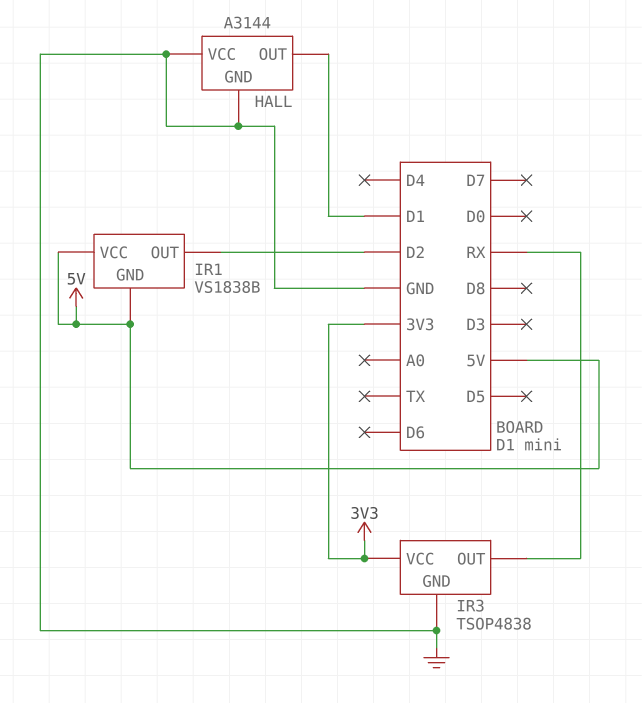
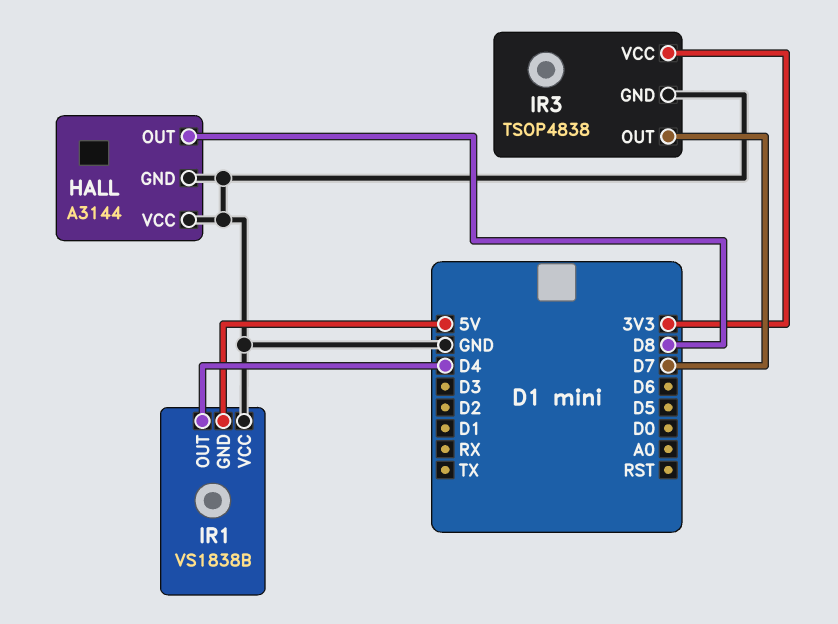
HALL pin OUT: D1 -> D8
IR1 pin OUT: D2 -> D4
IR1 pin VCC: 5V -> GND
IR3 pin OUT: RX -> D7

